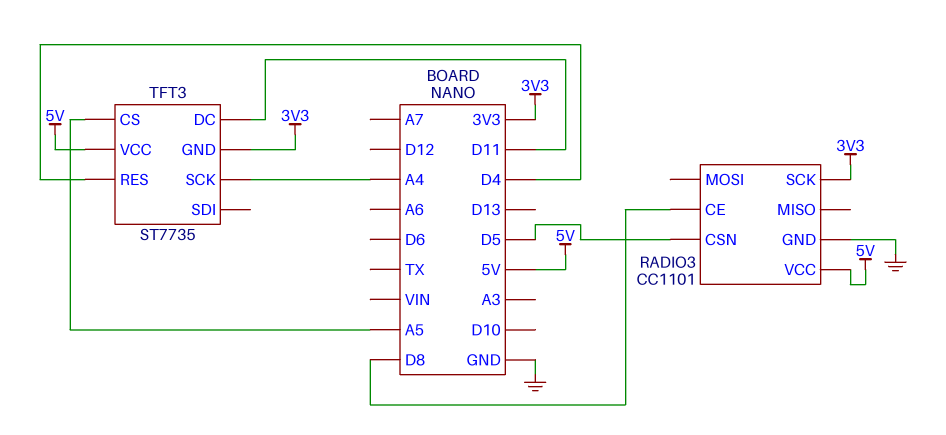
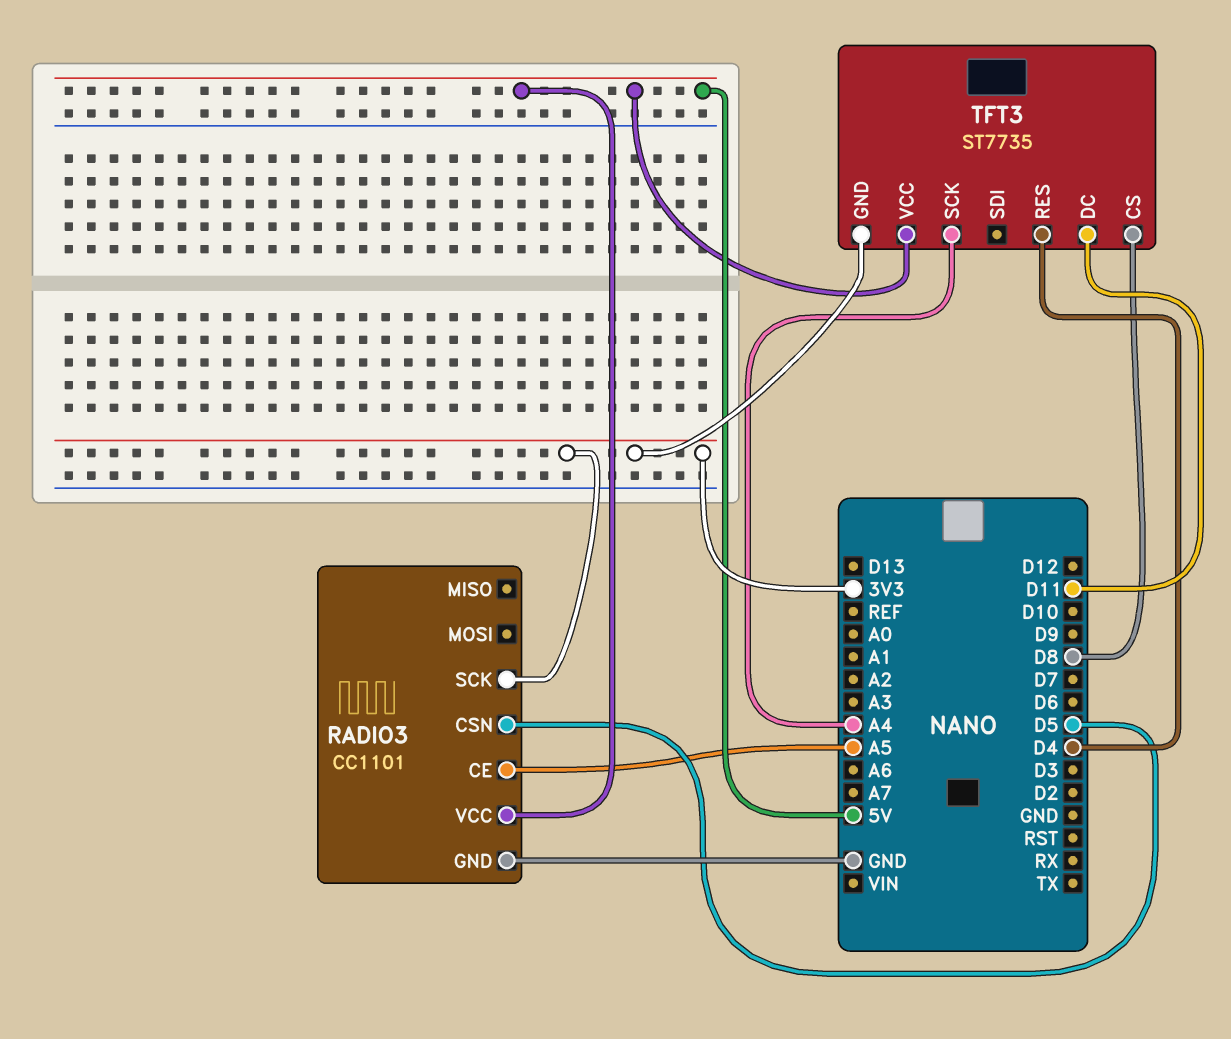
RADIO3 pin CE: D8 -> A5
TFT3 pin CS: A5 -> D8

